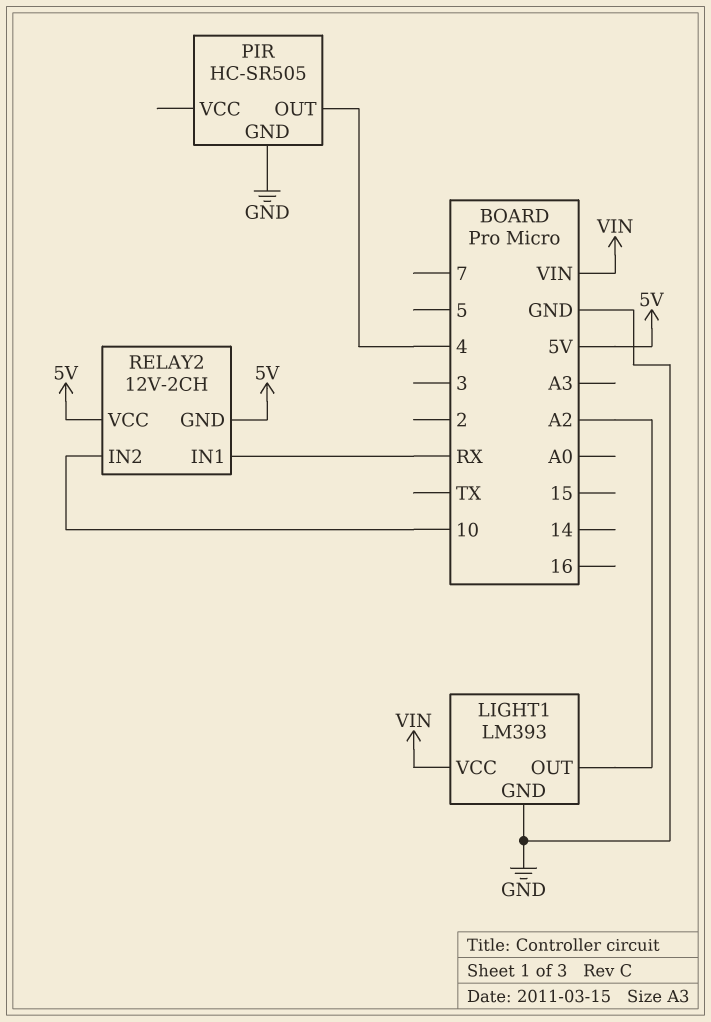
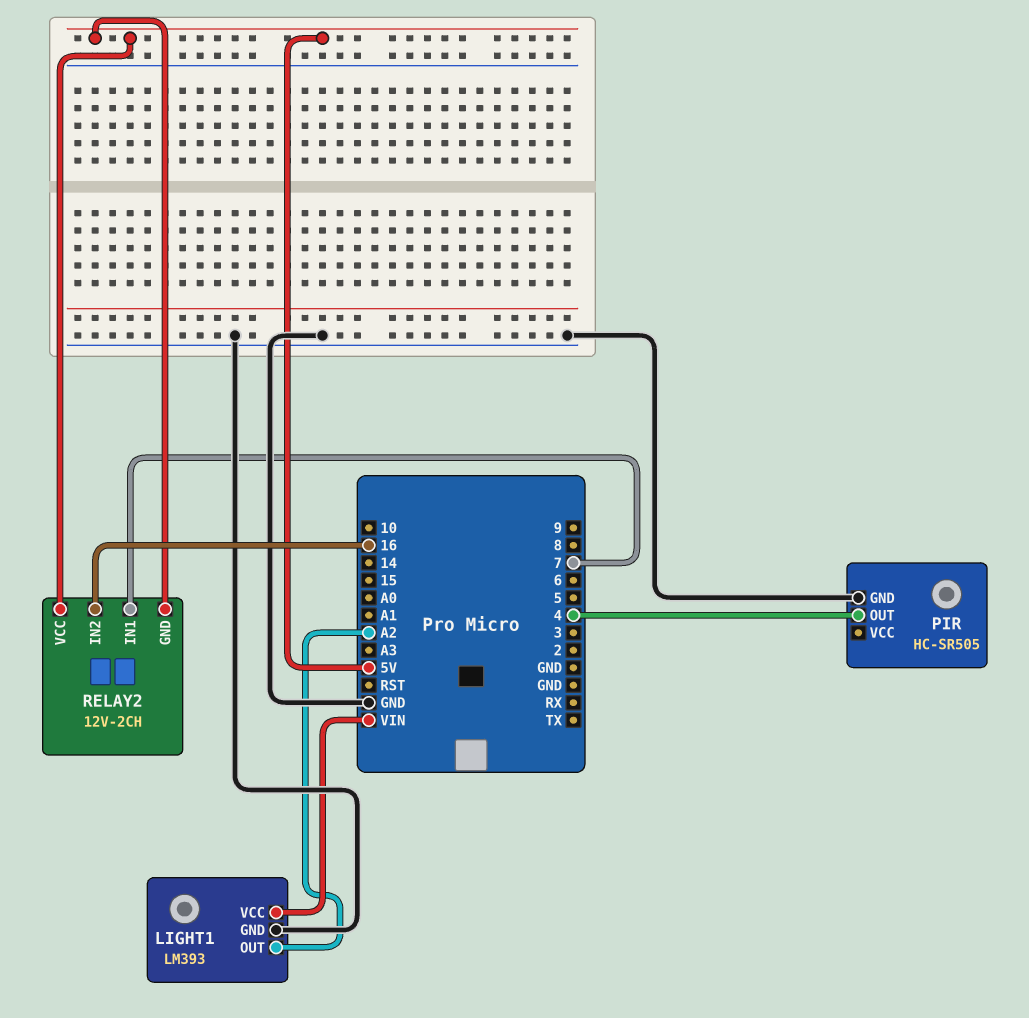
RELAY2 pin IN1: RX -> 7
RELAY2 pin IN2: 10 -> 16

